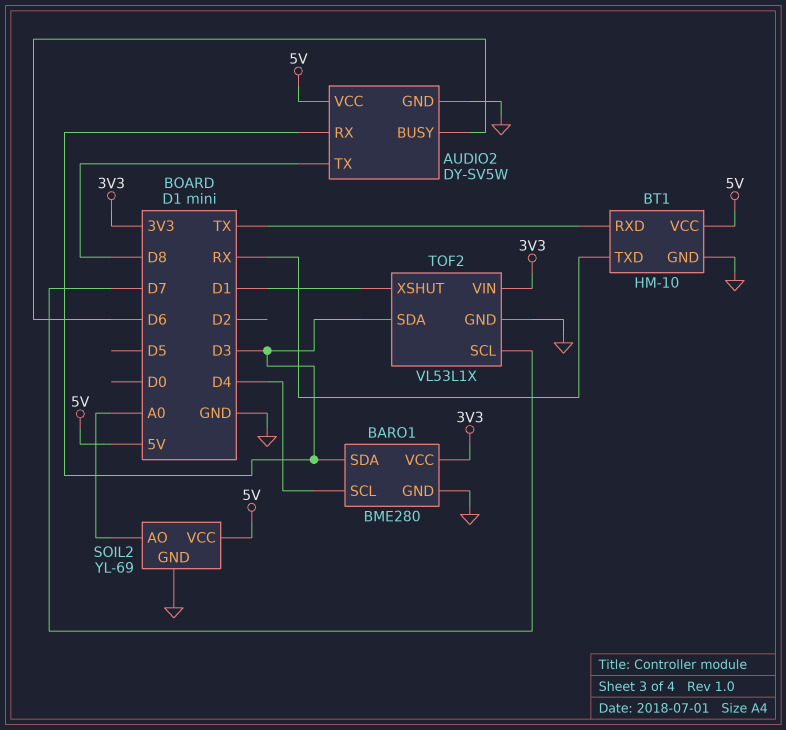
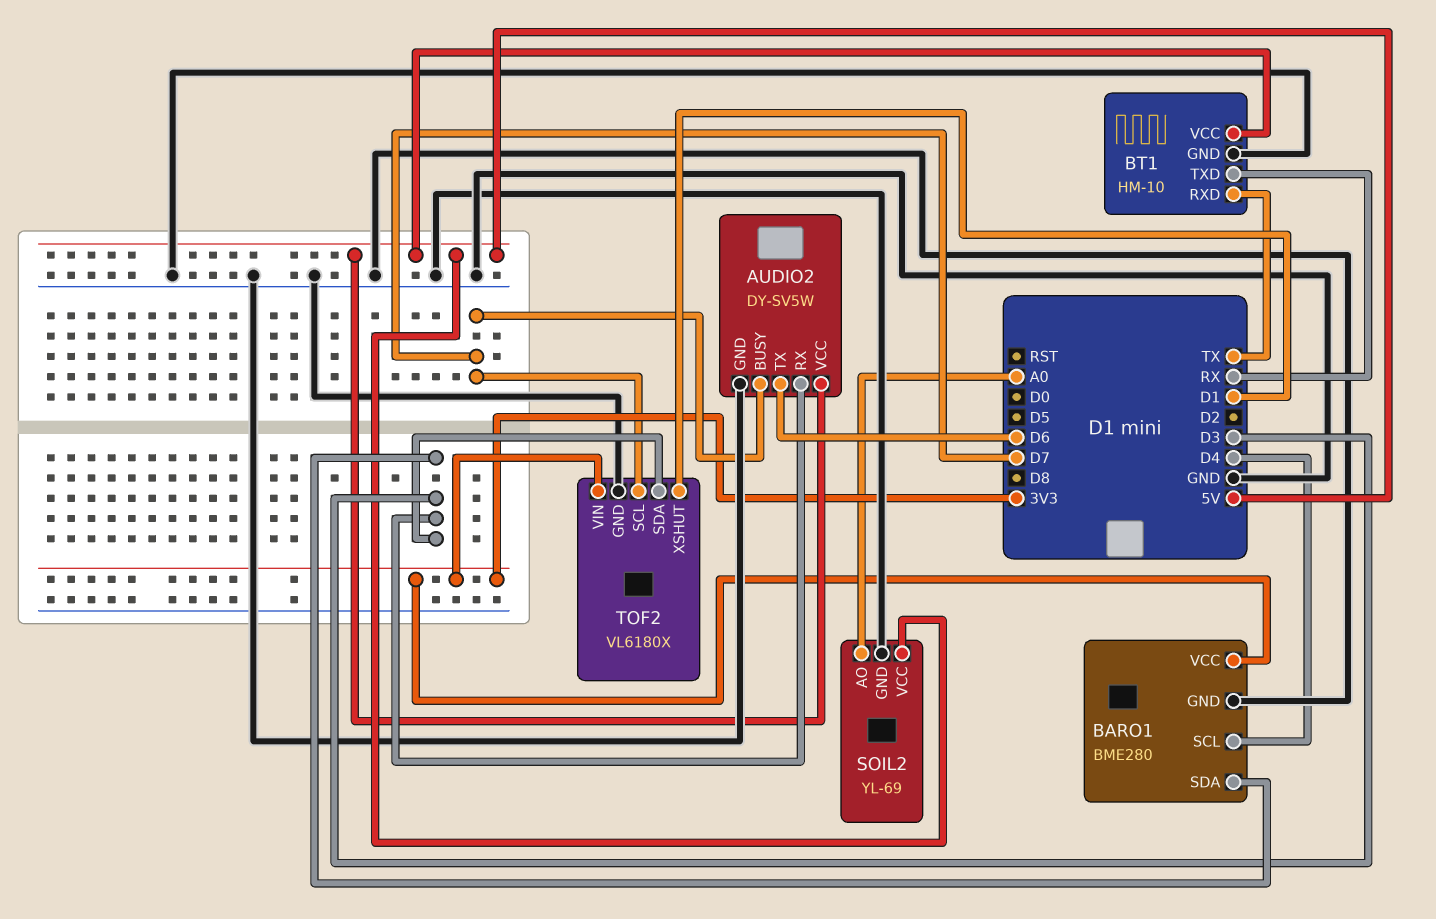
AUDIO2 pin BUSY: D6 -> D7
AUDIO2 pin TX: D8 -> D6
TOF2: VL53L1X -> VL6180X

